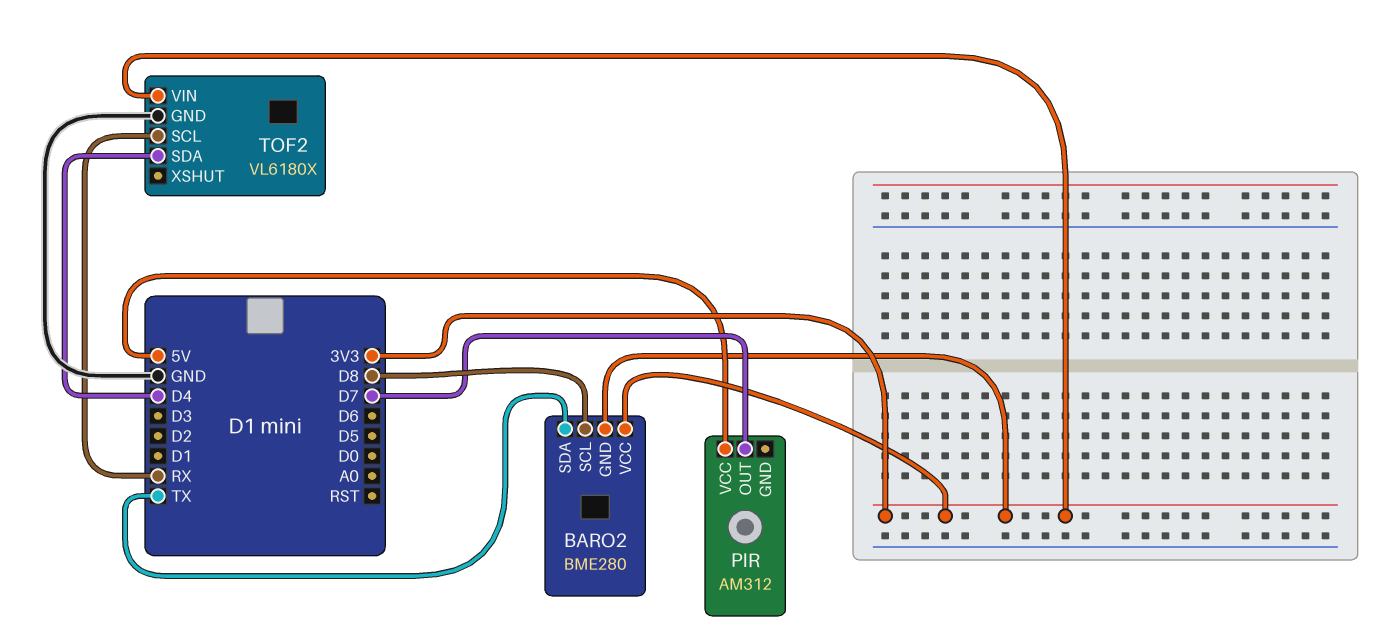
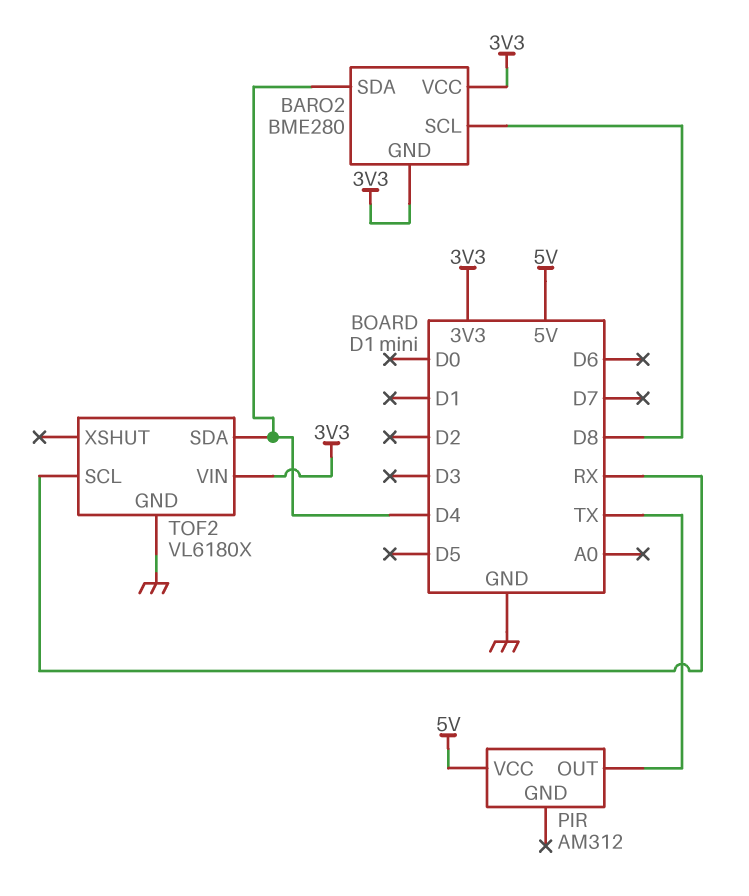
BARO2 pin SDA: TX -> D4
PIR pin OUT: D7 -> TX

